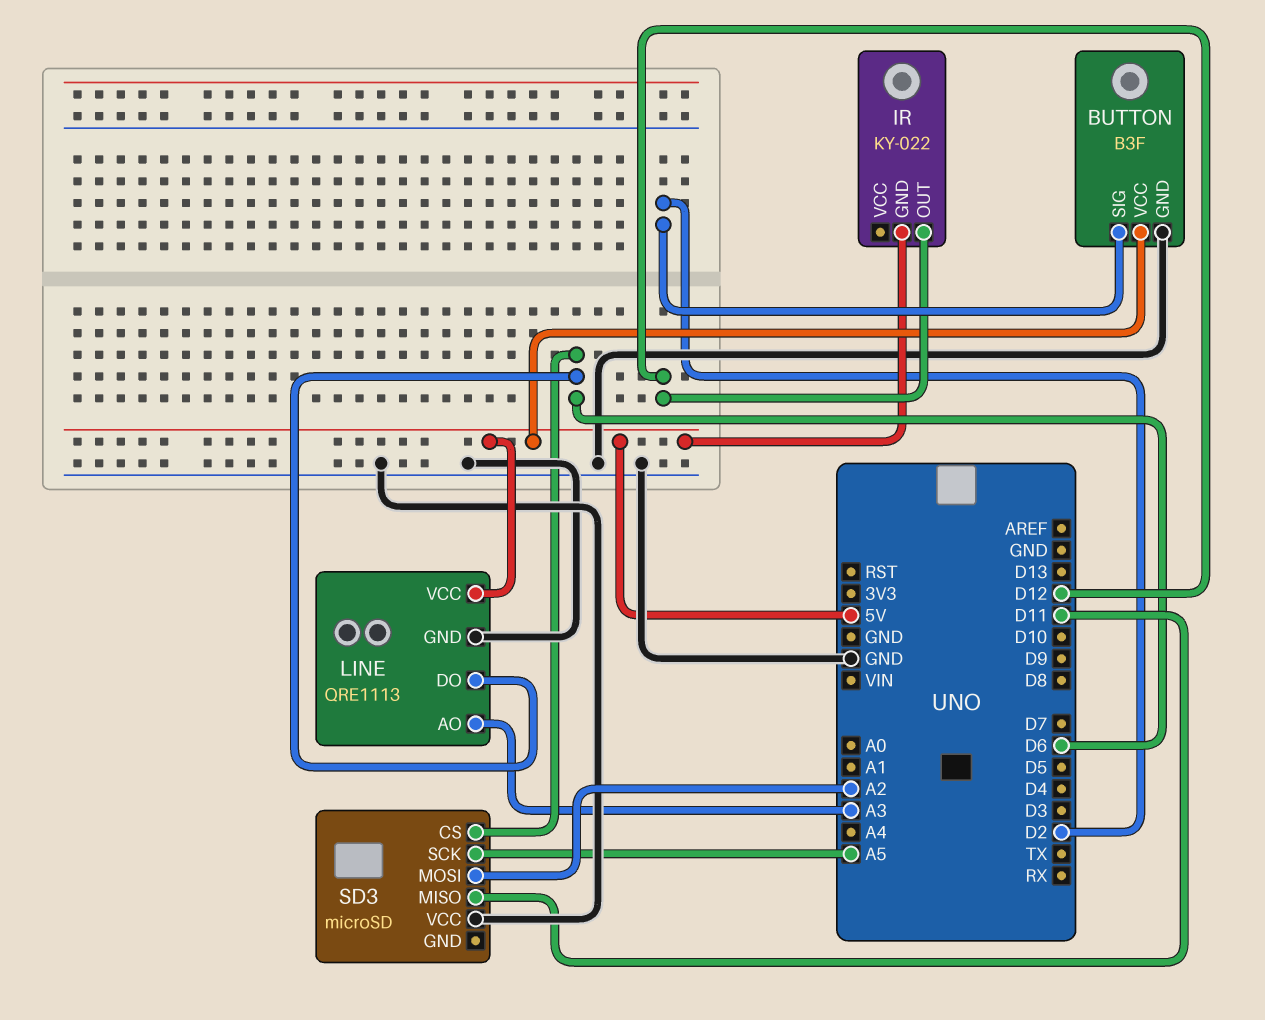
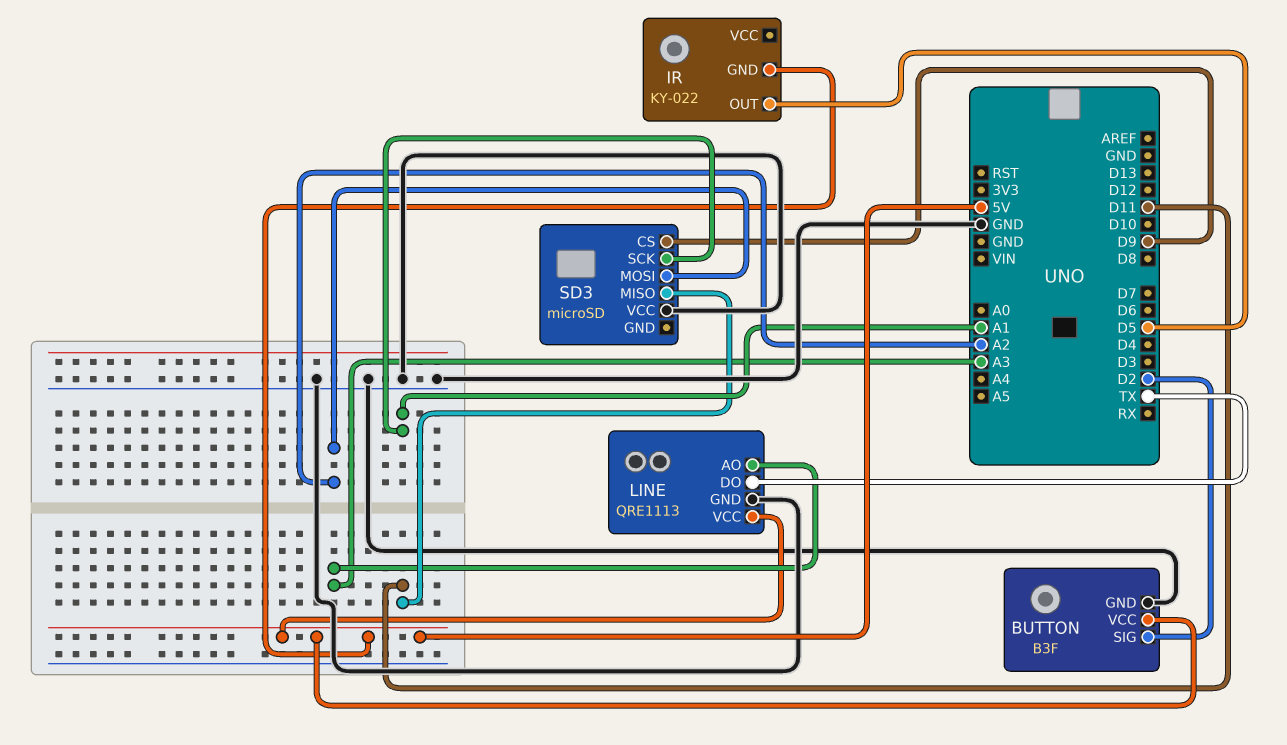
IR pin OUT: D12 -> D5
LINE pin DO: D6 -> TX
SD3 pin CS: D6 -> D9
SD3 pin SCK: A5 -> A1

